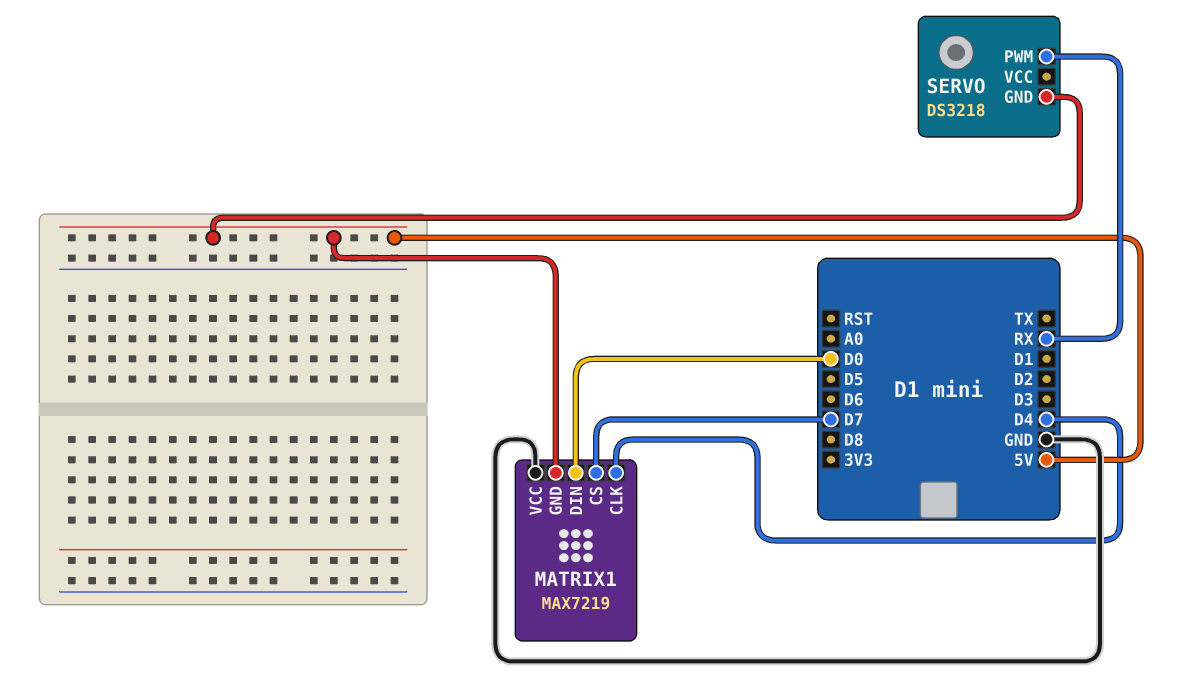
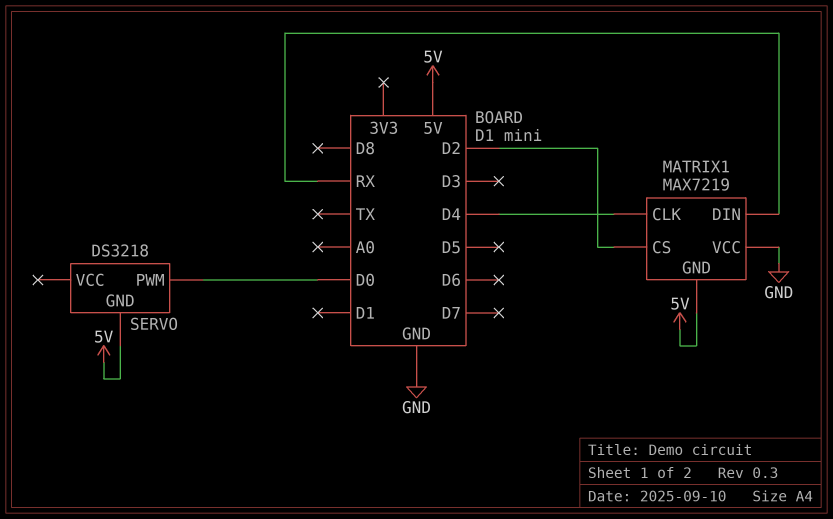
MATRIX1 pin CS: D7 -> D2
MATRIX1 pin DIN: D0 -> RX
SERVO pin PWM: RX -> D0

